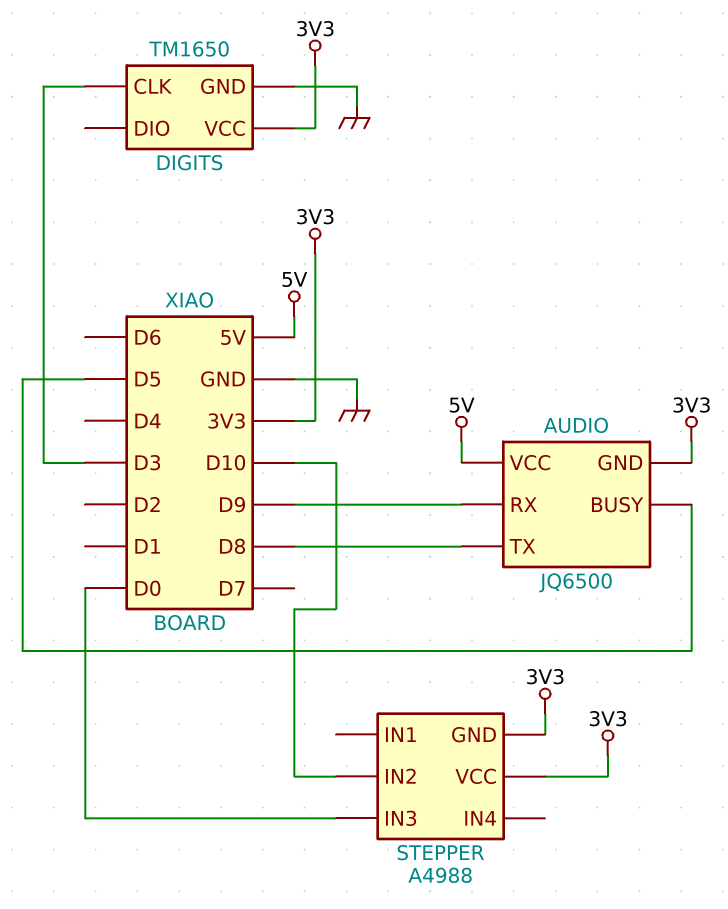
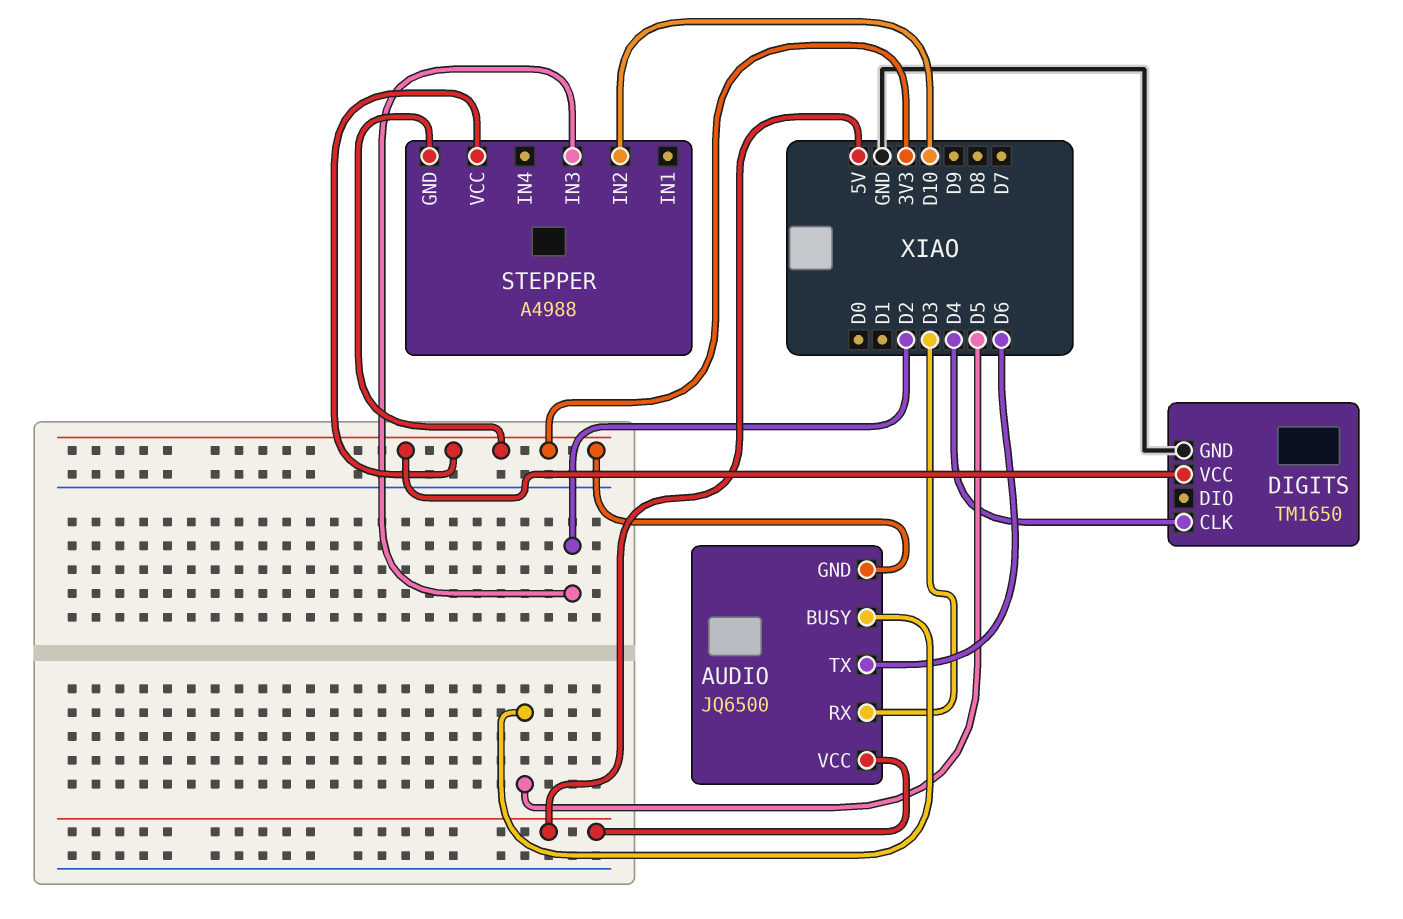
AUDIO pin RX: D9 -> D3
AUDIO pin TX: D8 -> D6
DIGITS pin CLK: D3 -> D4
STEPPER pin IN3: D0 -> D2

